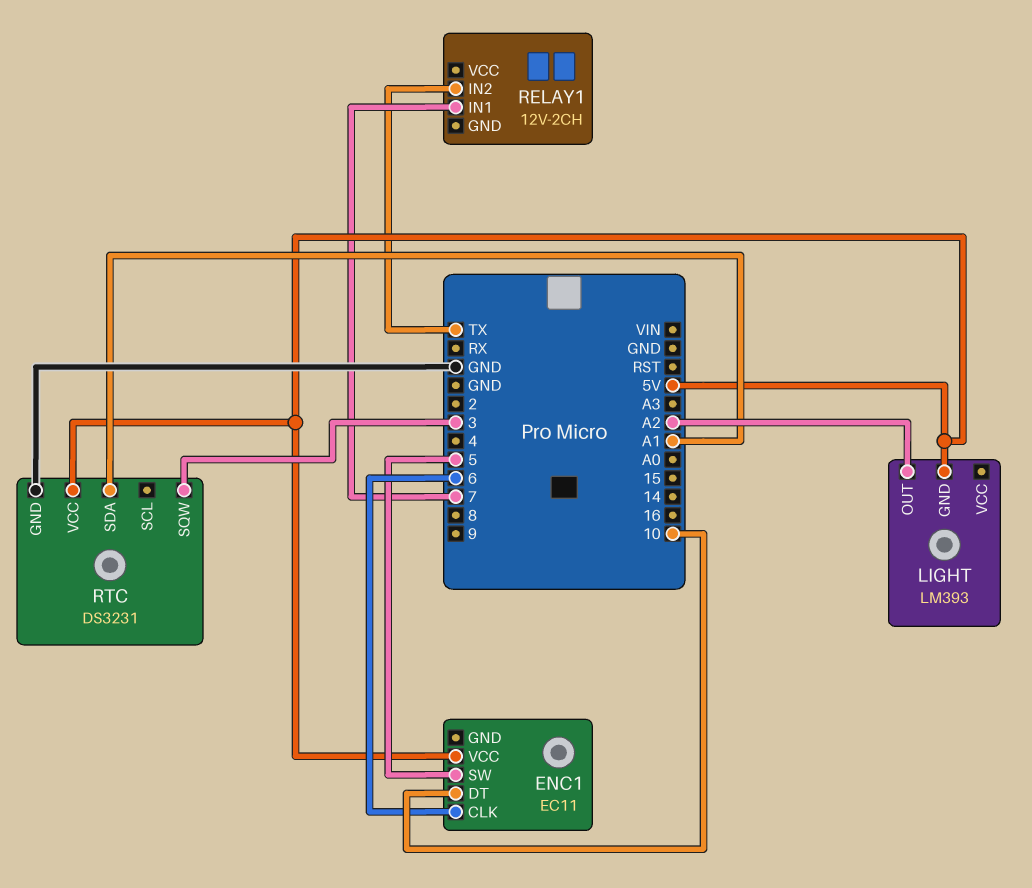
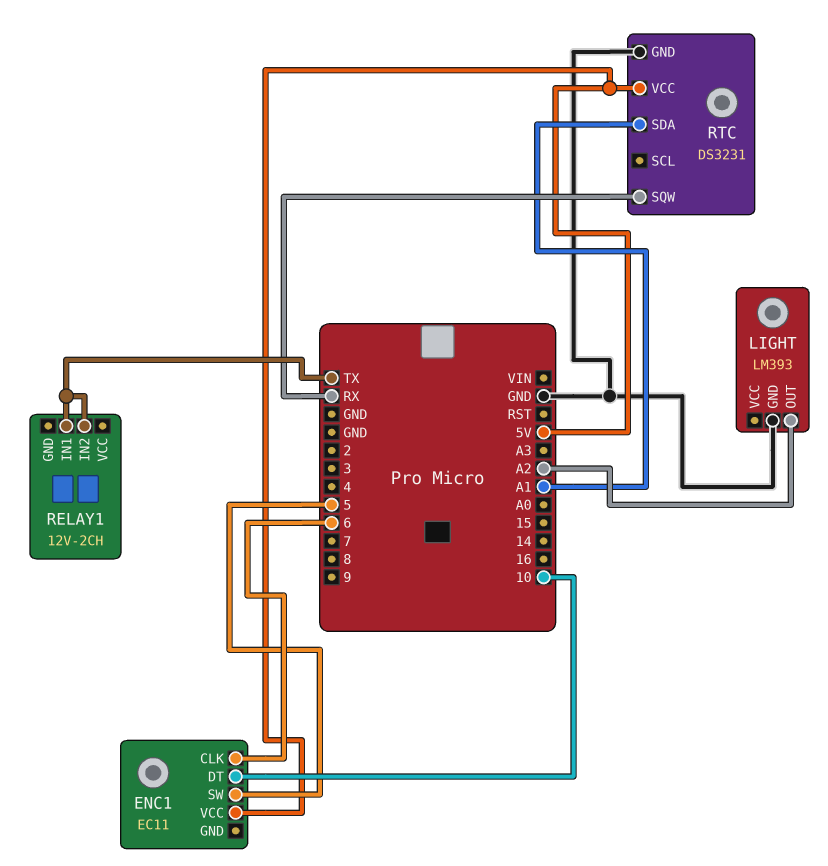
LIGHT pin GND: 5V -> GND
RELAY1 pin IN1: 7 -> TX
RTC pin SQW: 3 -> RX

